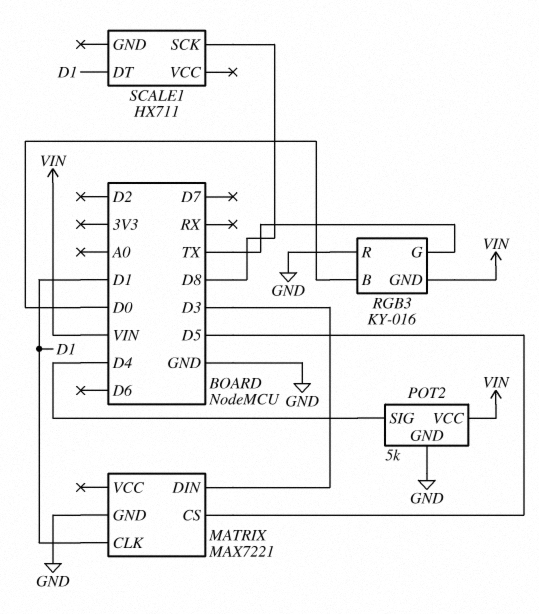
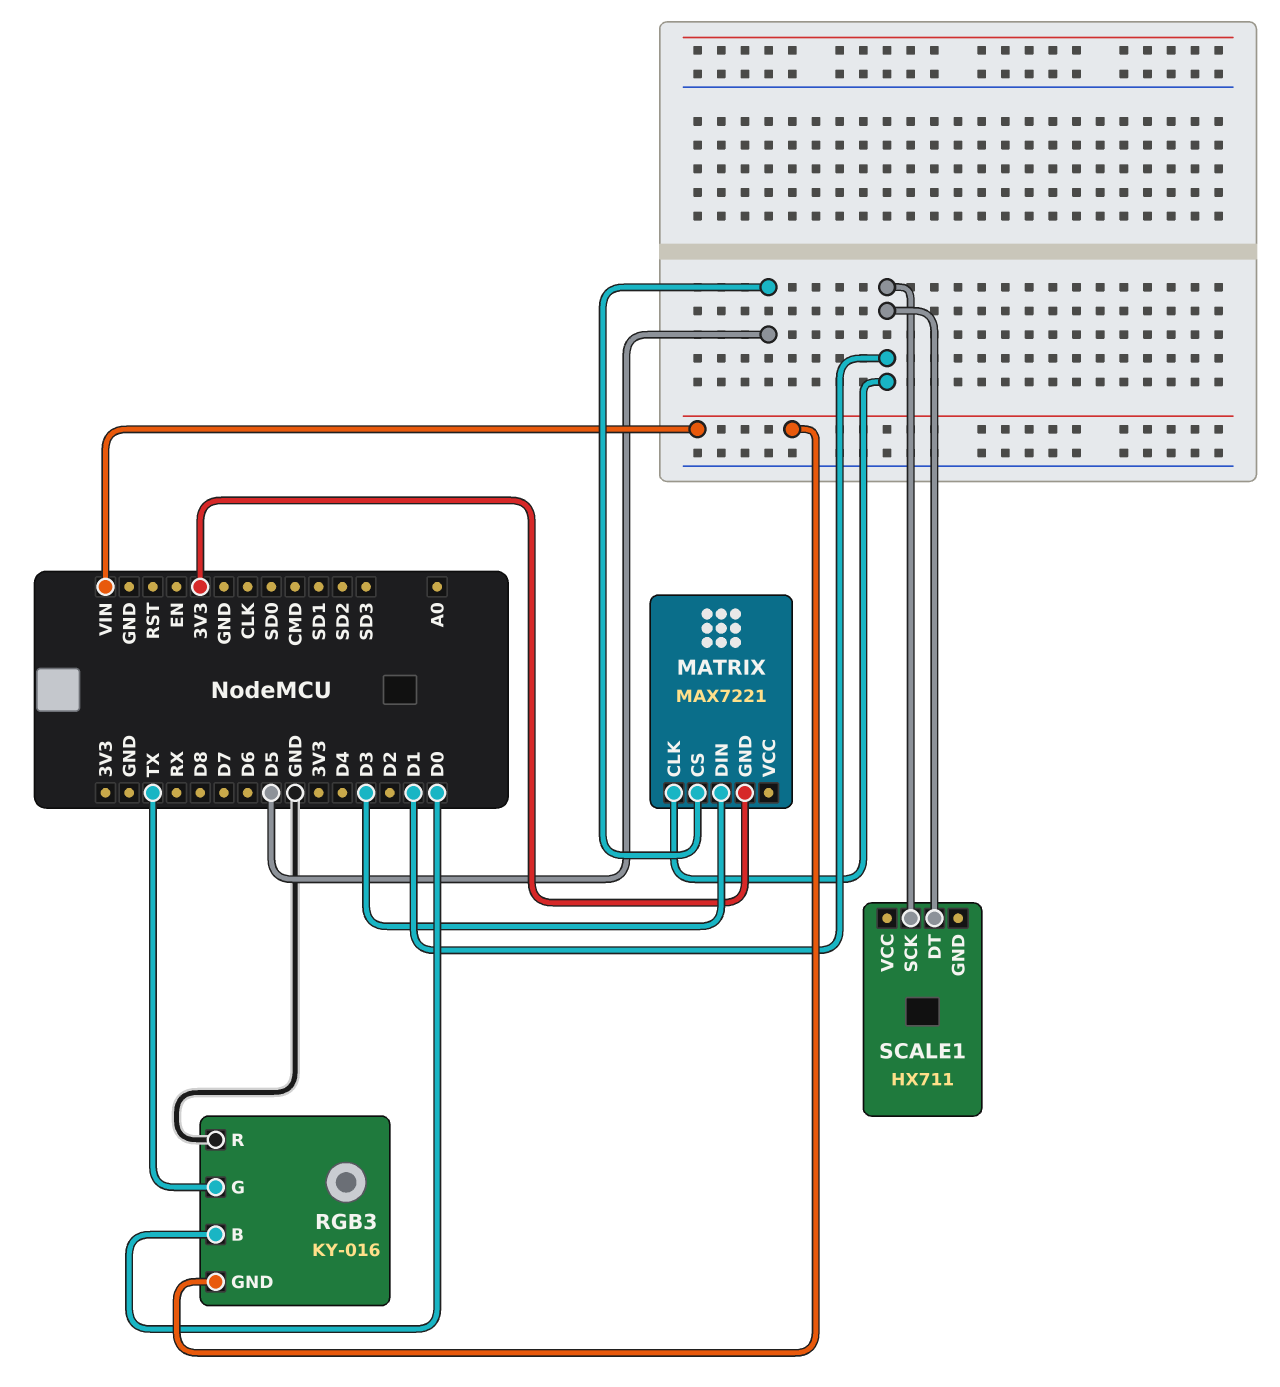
MATRIX pin GND: GND -> 3V3
POT2: 5k -> none
POT2 pin GND: GND -> none
POT2 pin SIG: D4 -> none
POT2 pin VCC: VIN -> none
SCALE1 pin SCK: D8 -> D1

